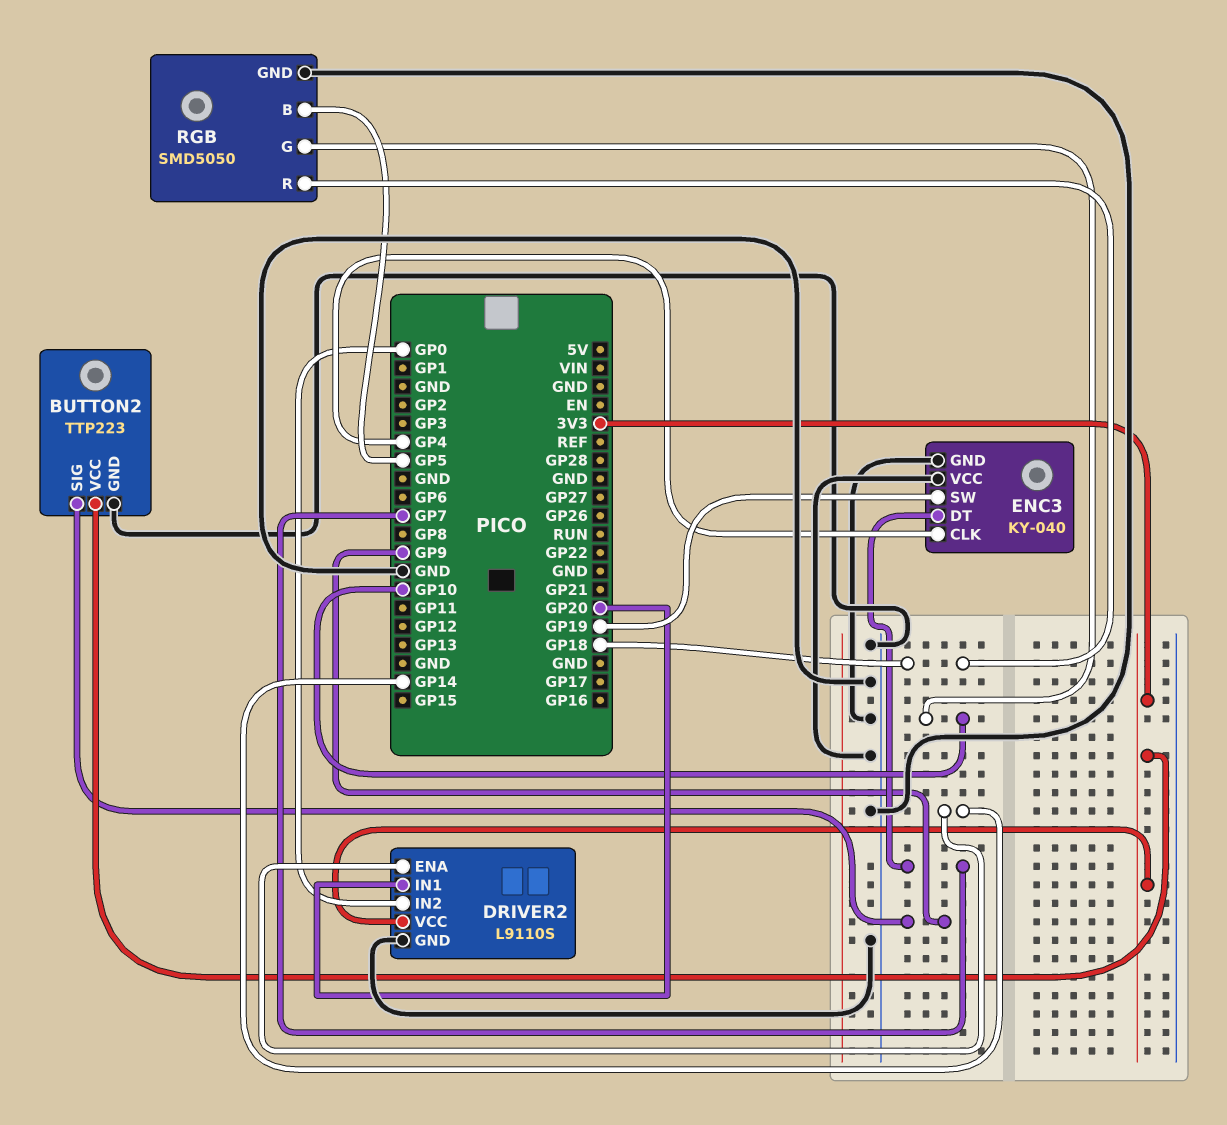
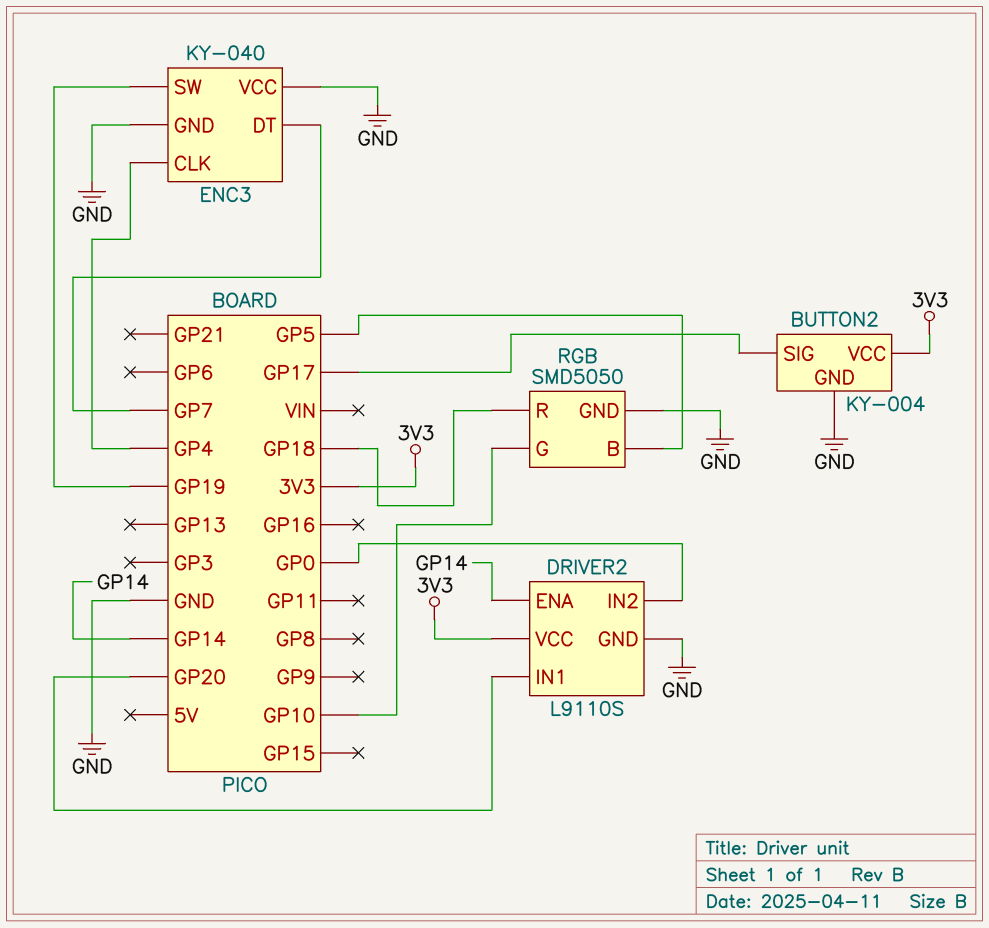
BUTTON2: TTP223 -> KY-004
BUTTON2 pin SIG: GP9 -> GP17

